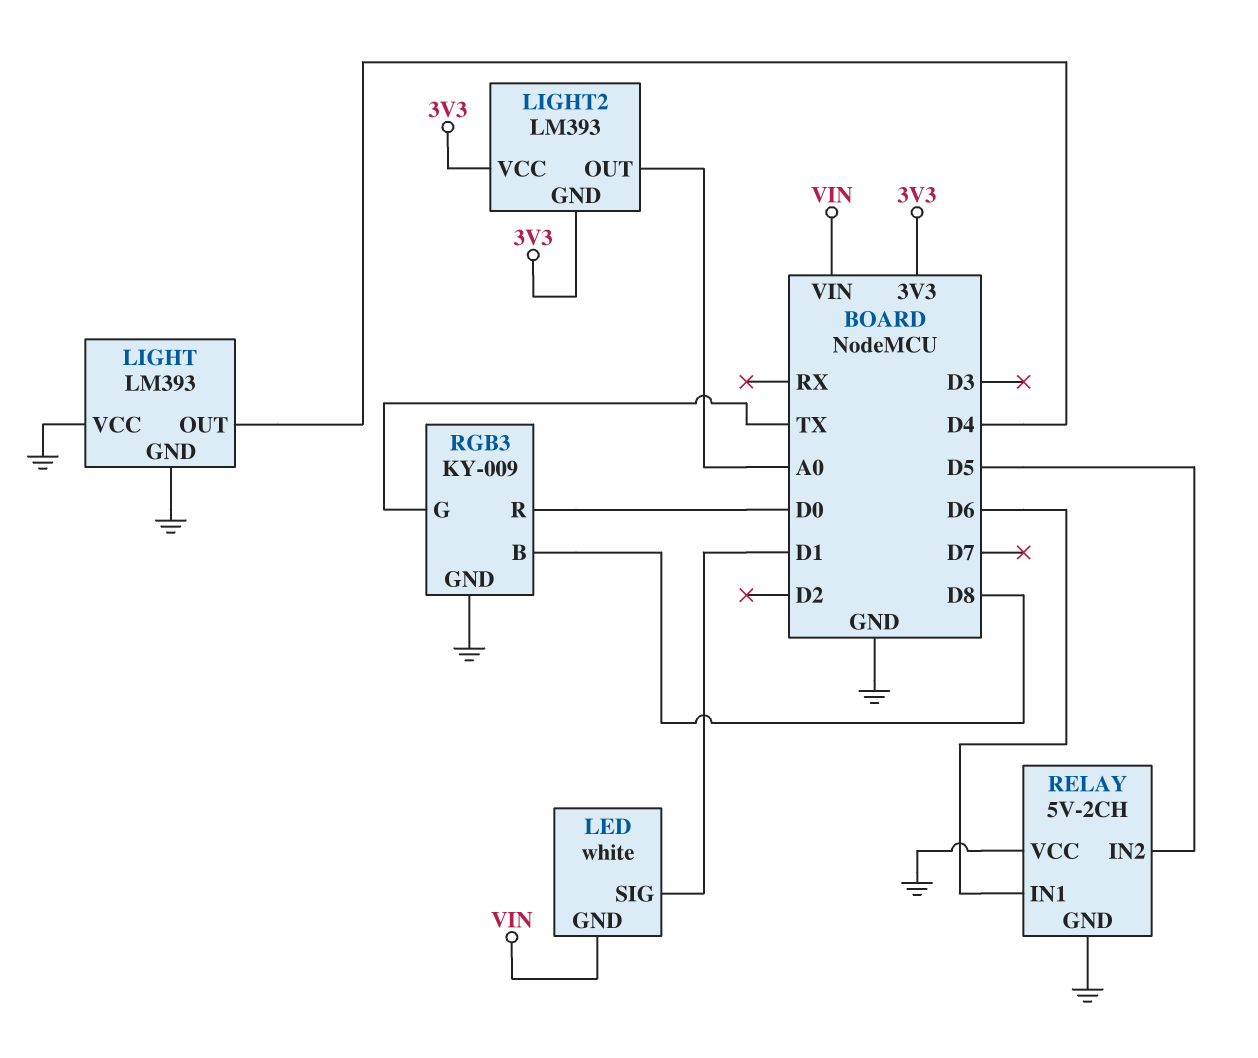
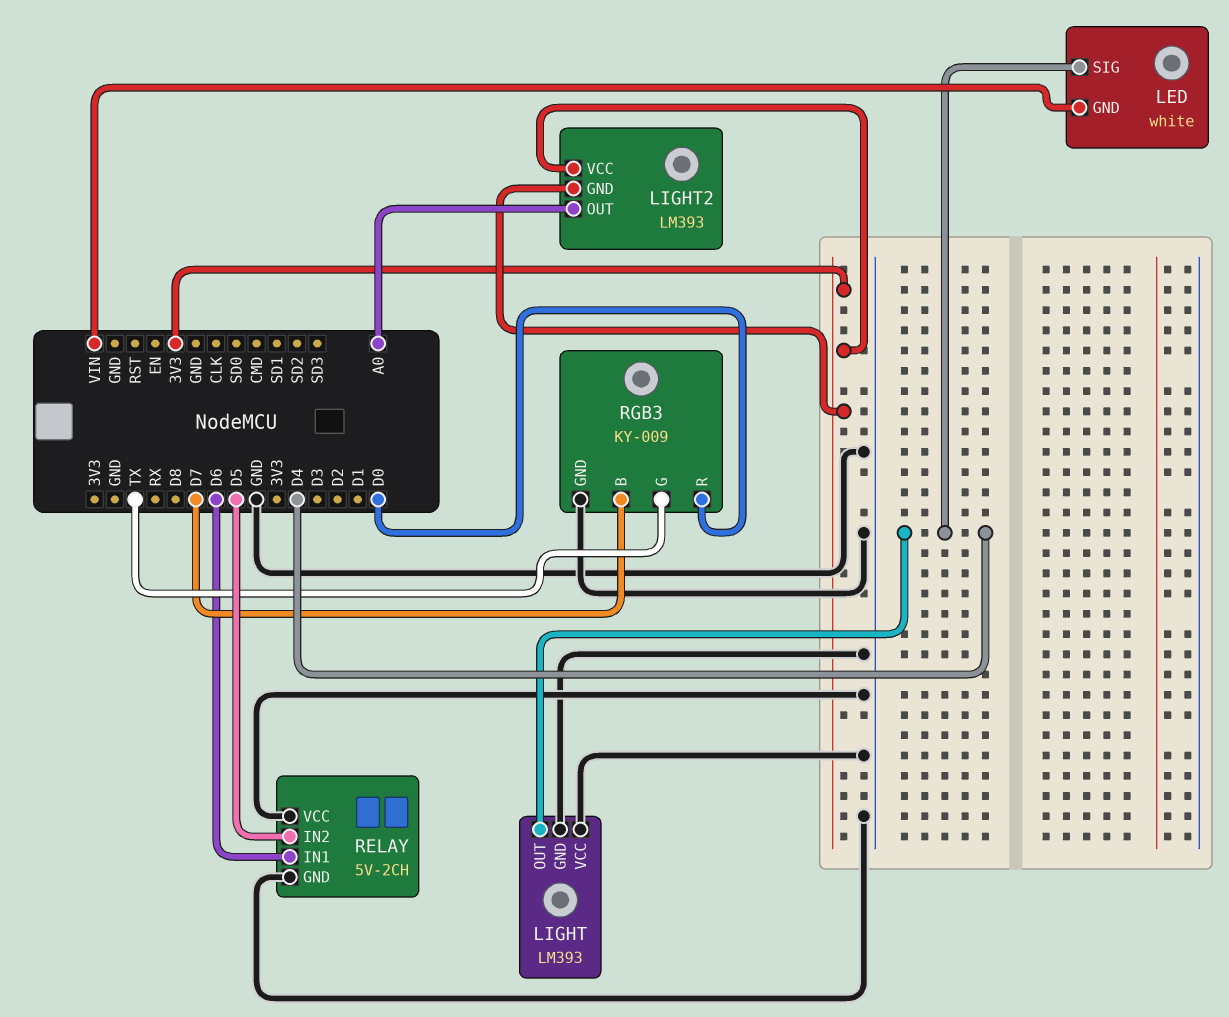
LED pin SIG: D1 -> D4
RGB3 pin B: D8 -> D7

